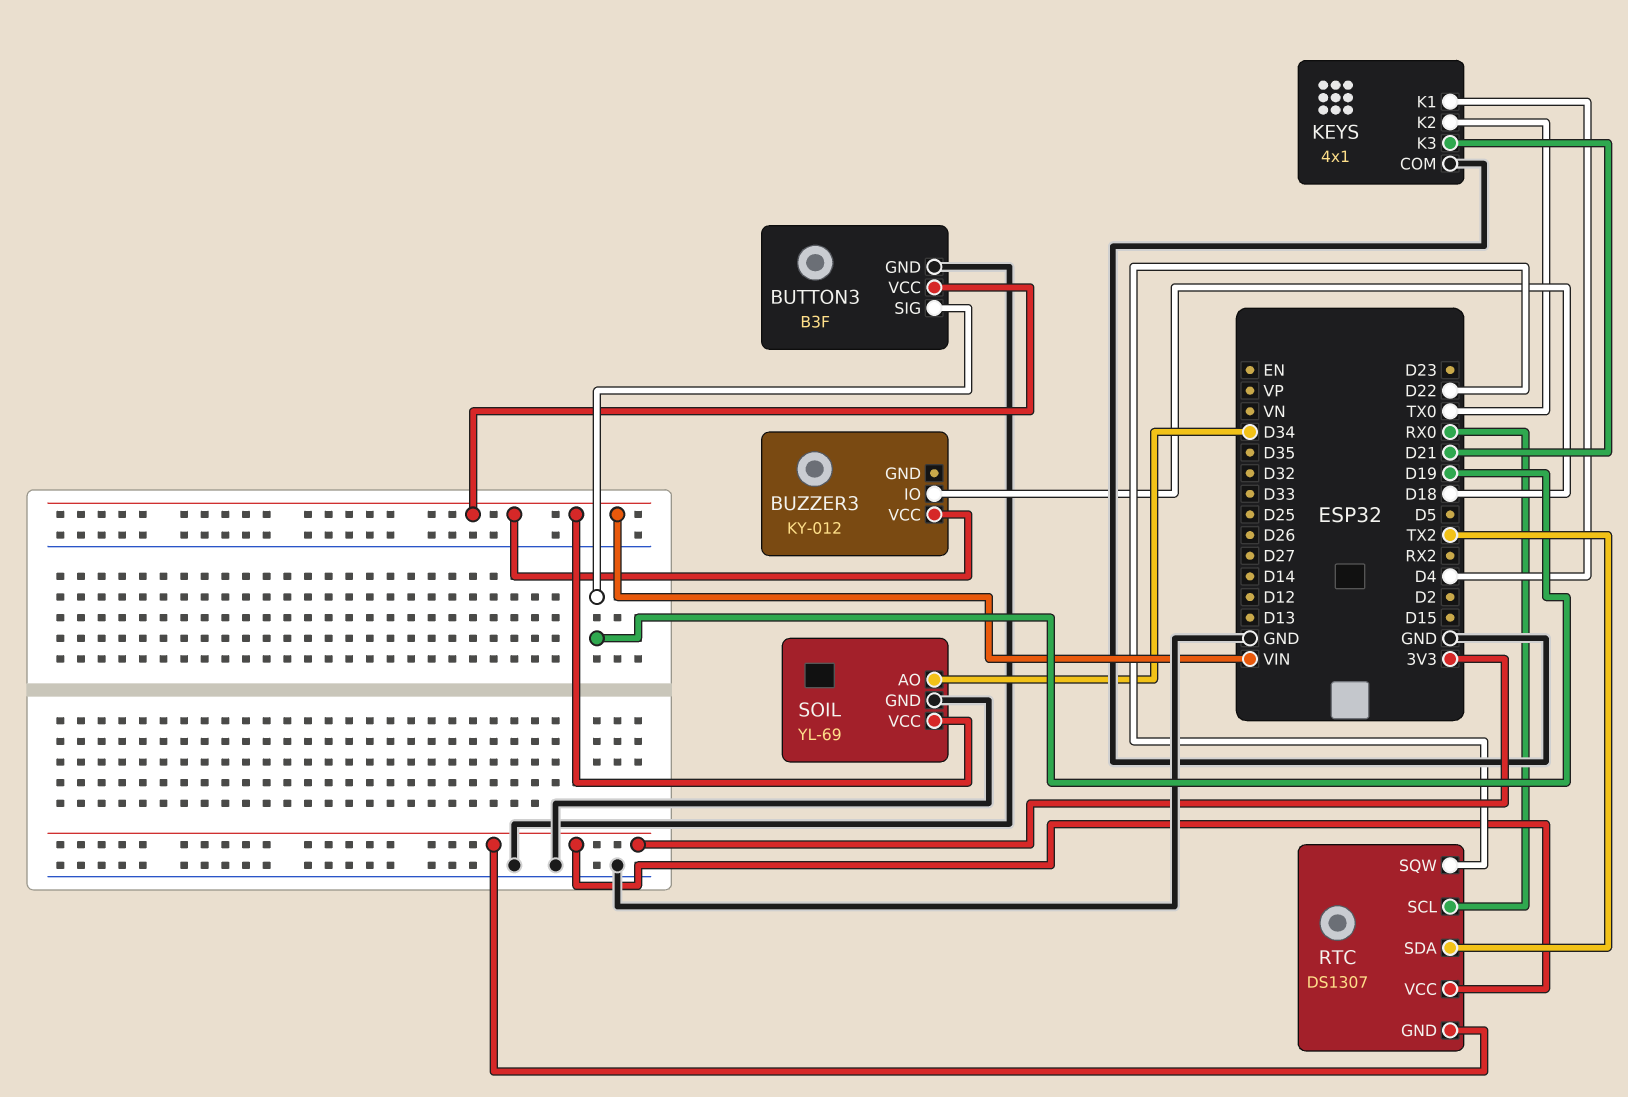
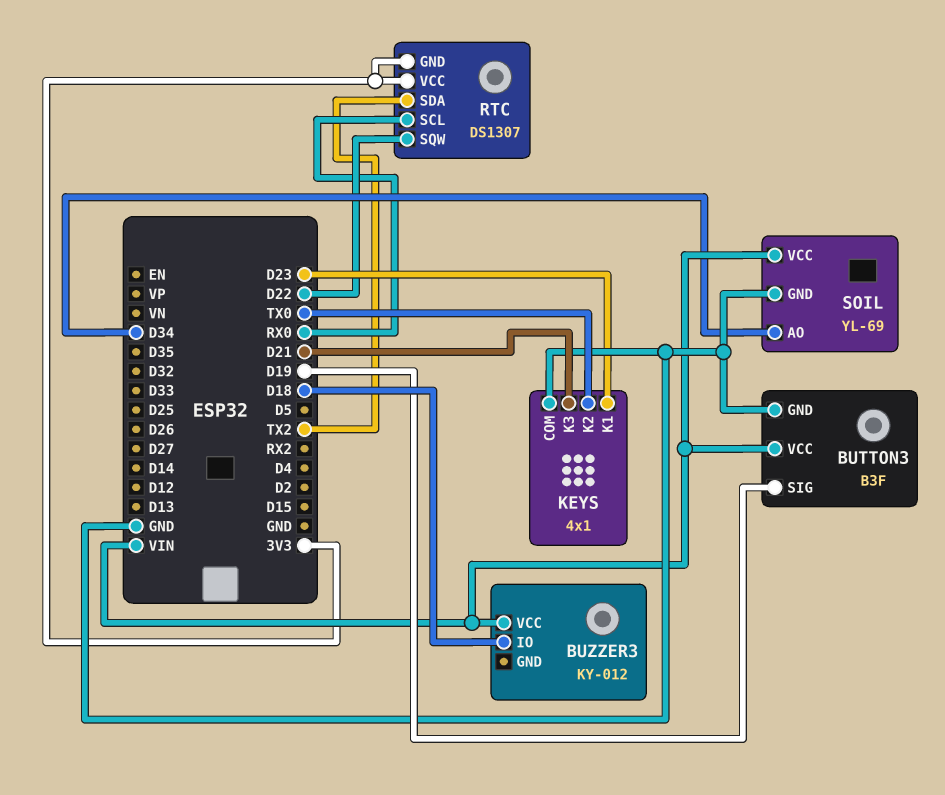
KEYS pin K1: D4 -> D23

